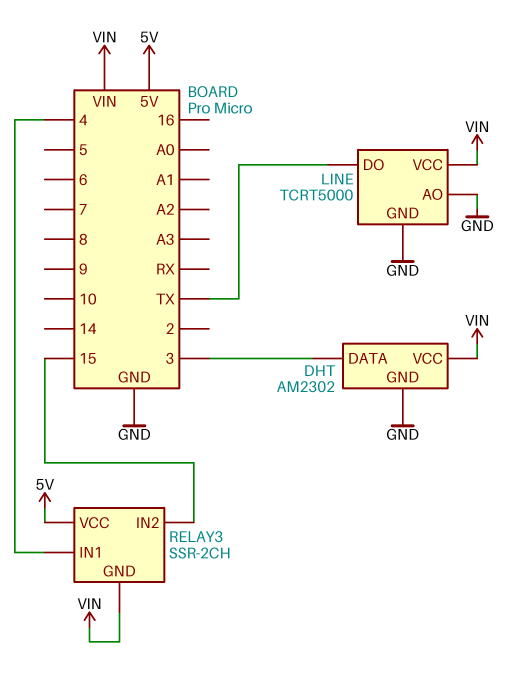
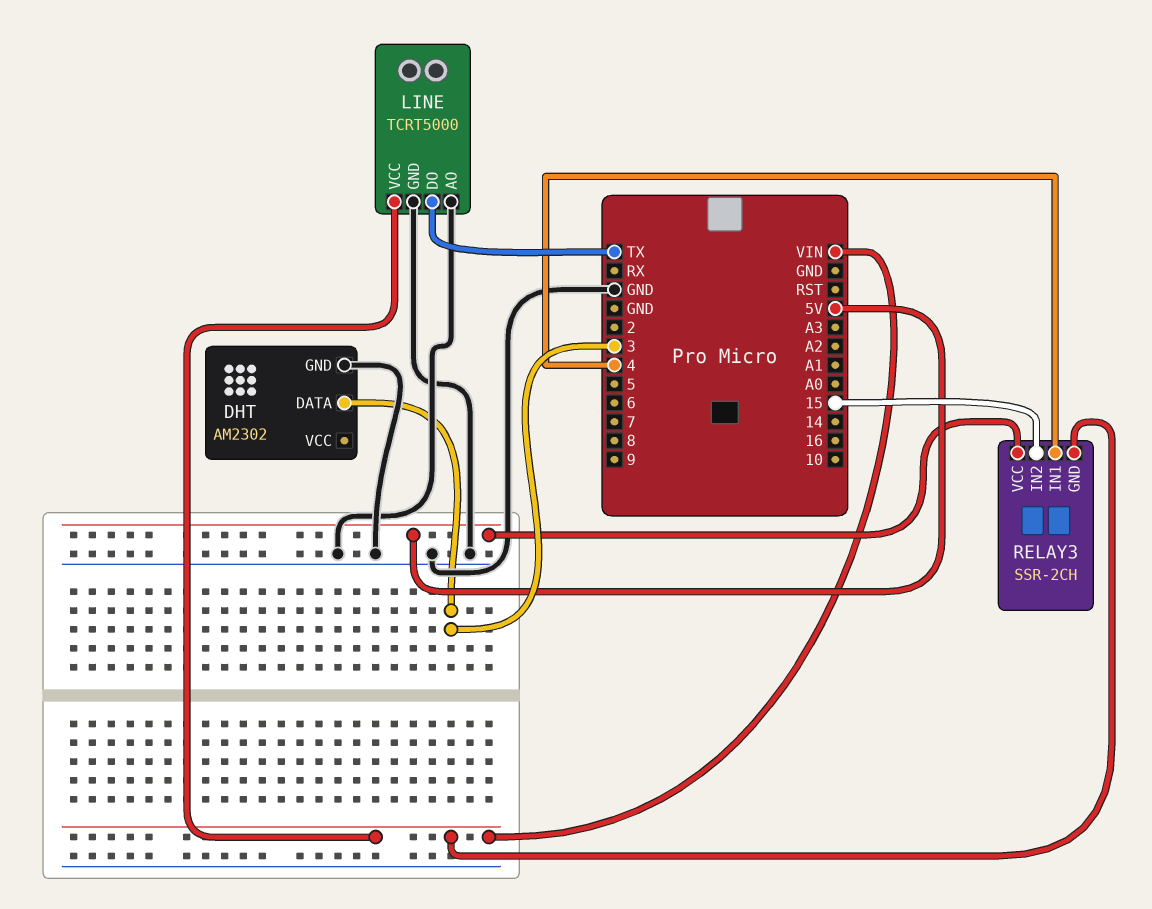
DHT pin VCC: VIN -> none

